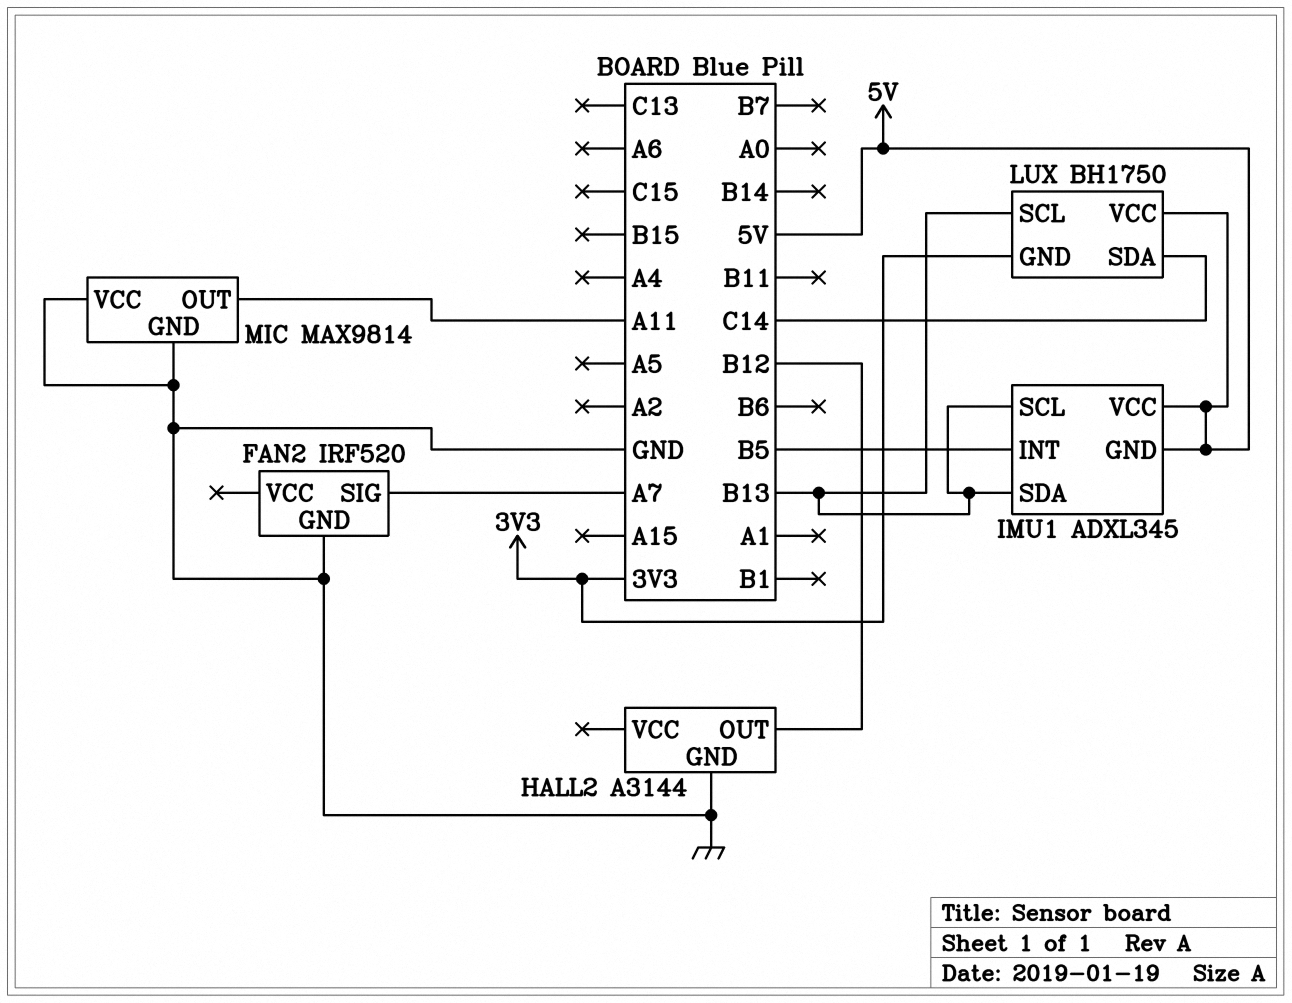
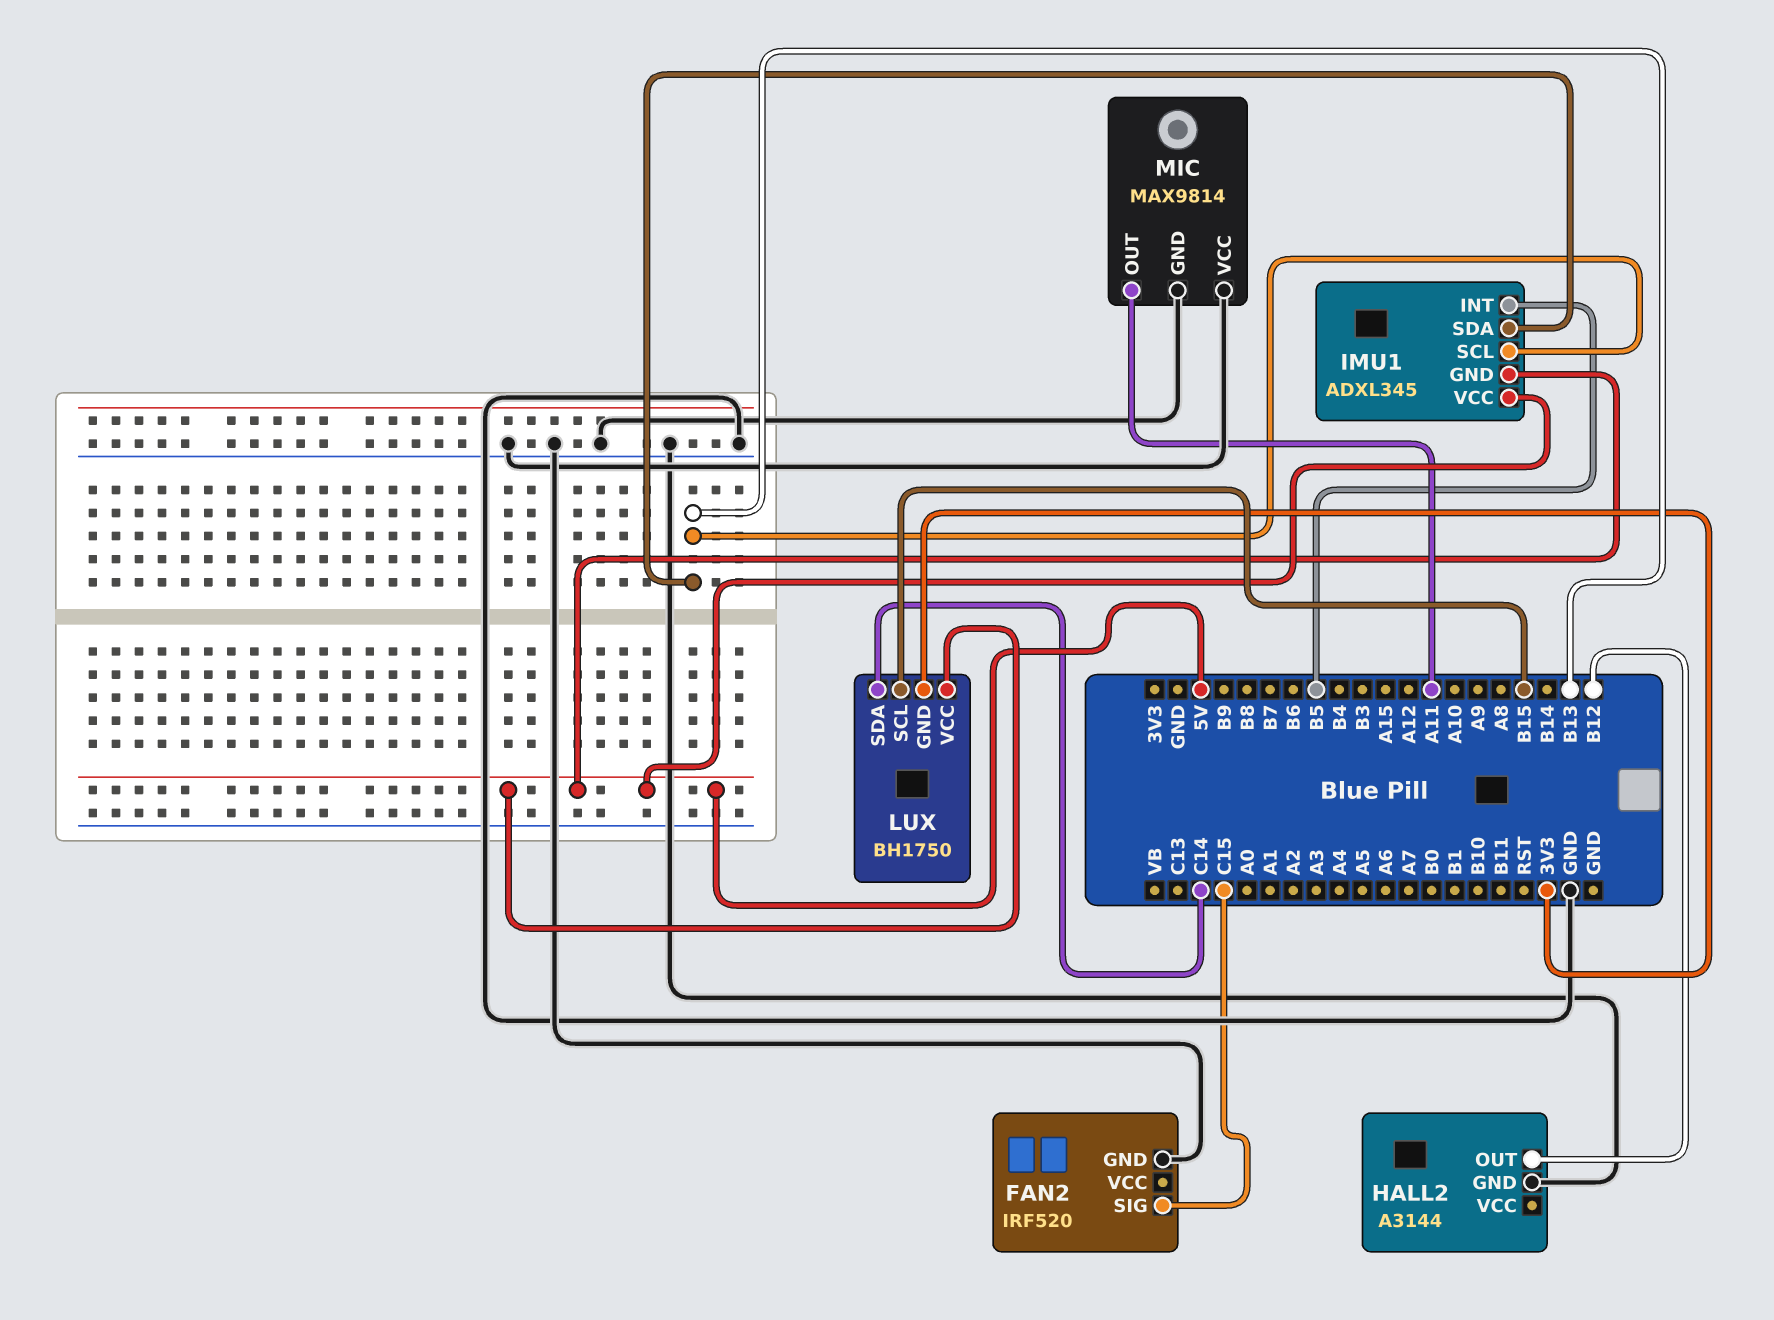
FAN2 pin SIG: A7 -> C15
LUX pin SCL: B13 -> B15

